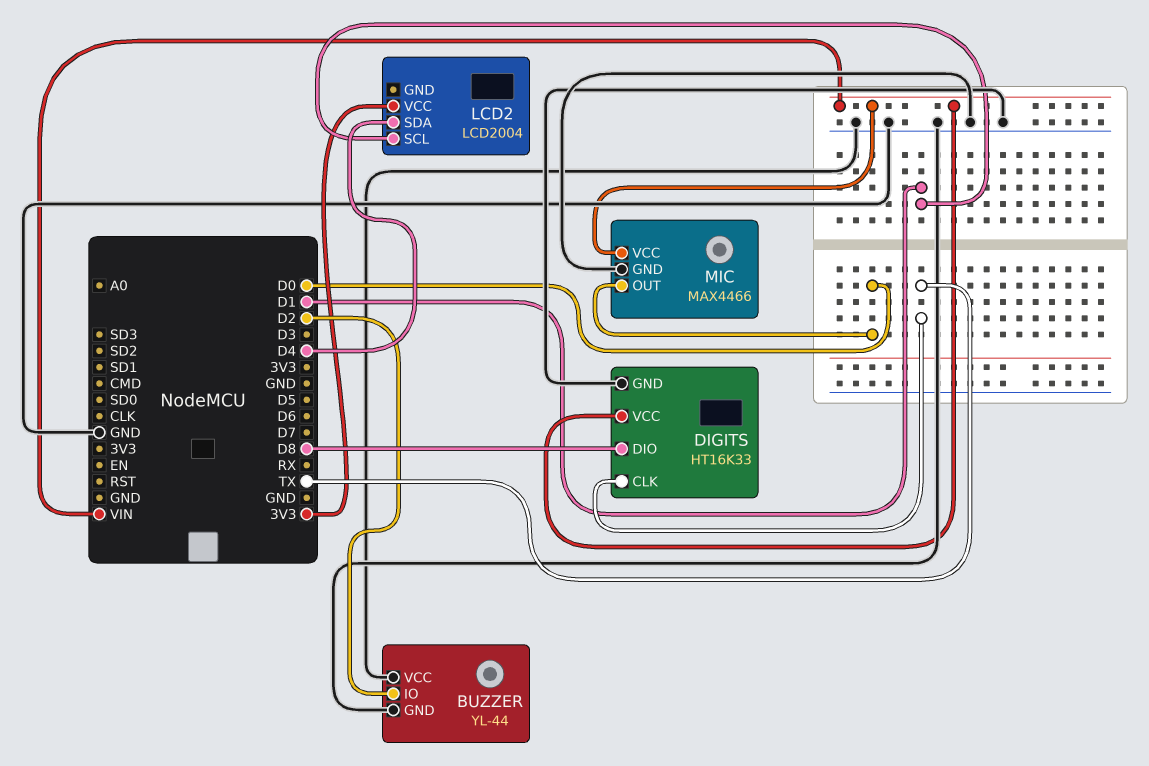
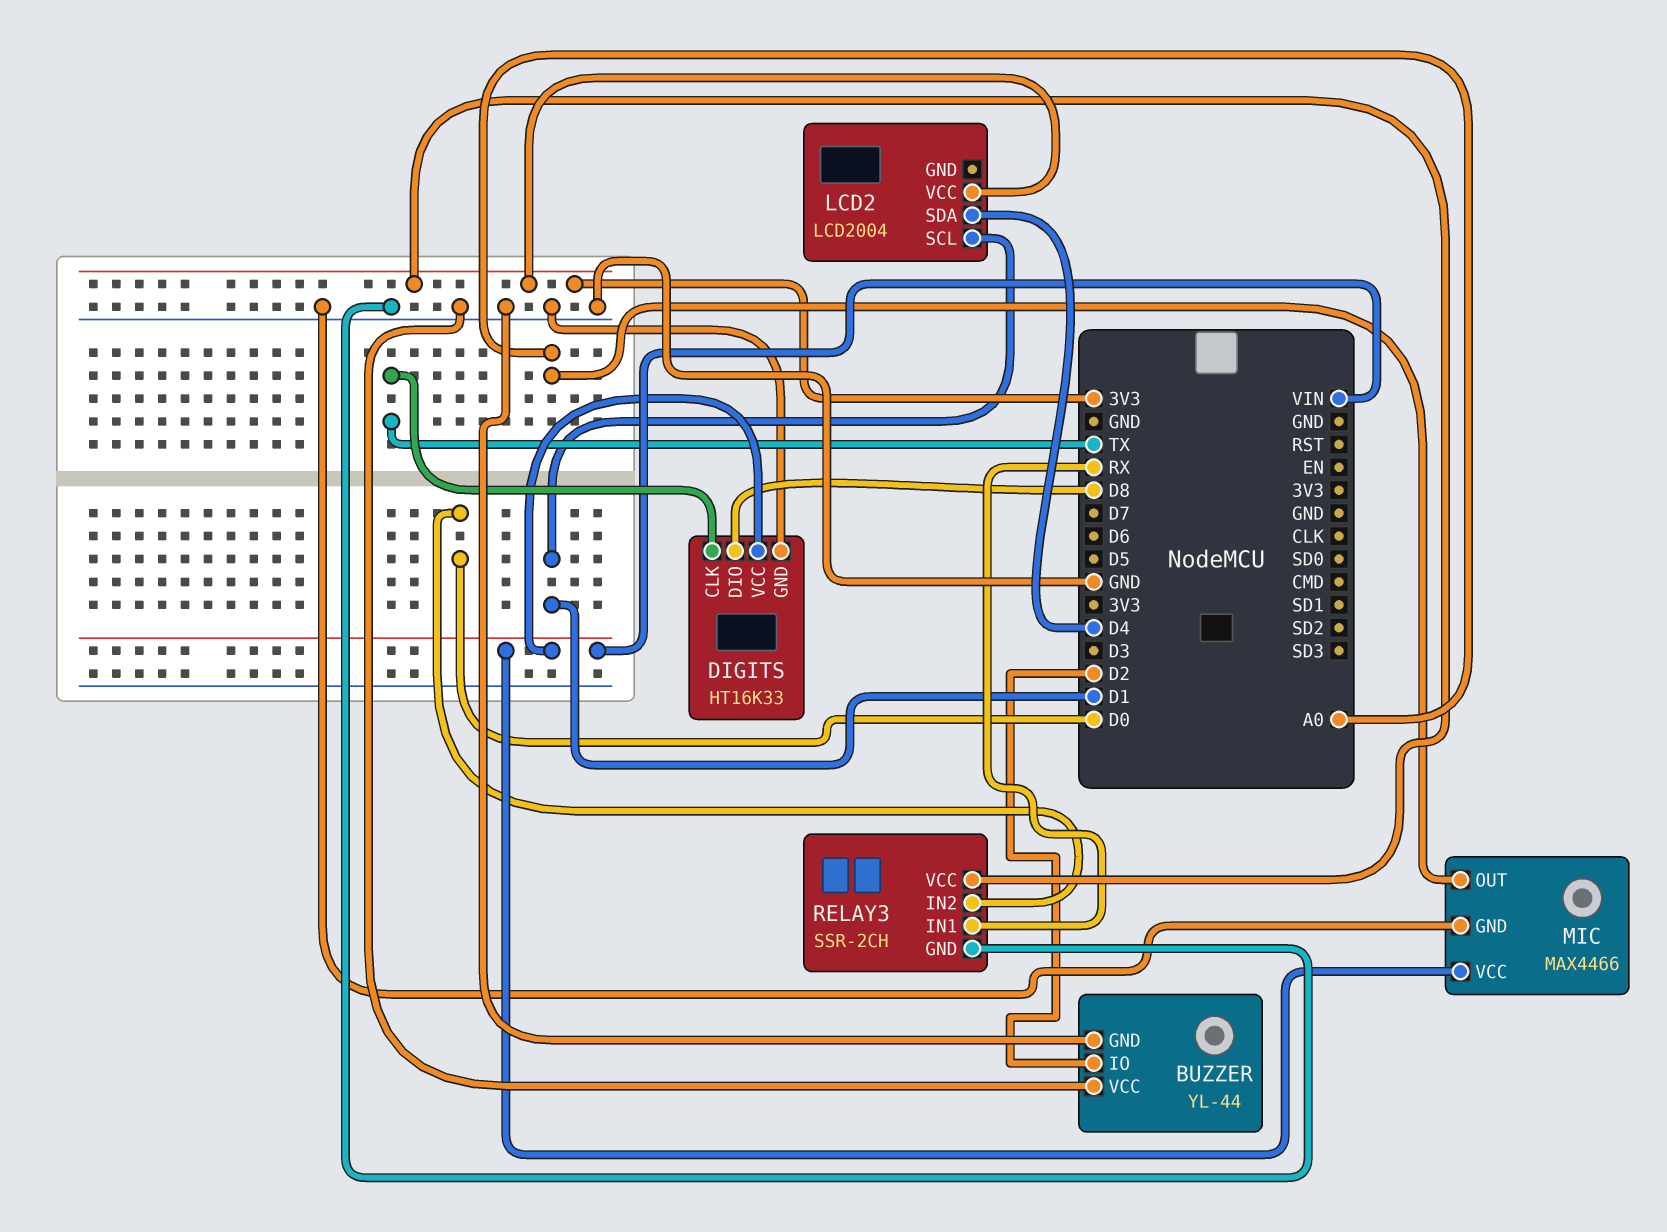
MIC pin OUT: D0 -> A0
RELAY3: none -> SSR-2CH
RELAY3 pin GND: none -> GND
RELAY3 pin IN1: none -> RX
RELAY3 pin IN2: none -> D0
RELAY3 pin VCC: none -> 3V3

